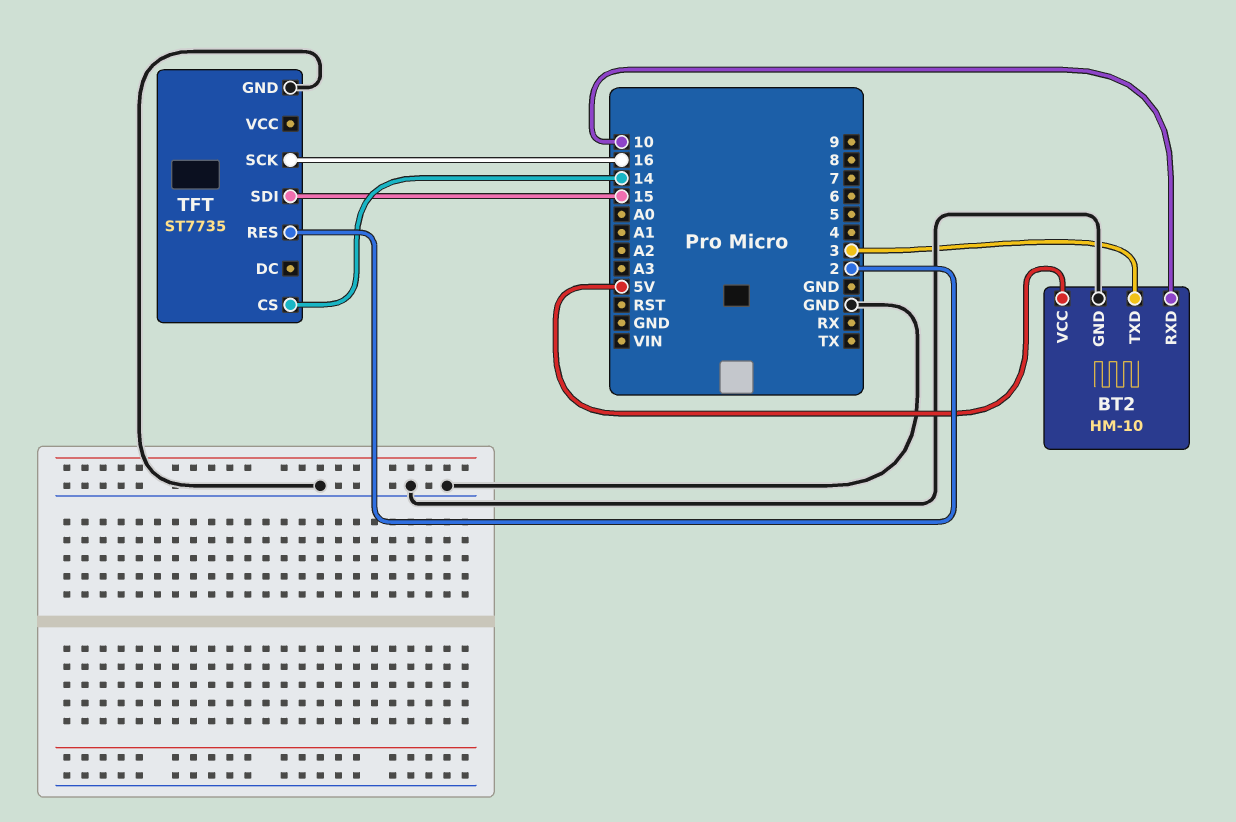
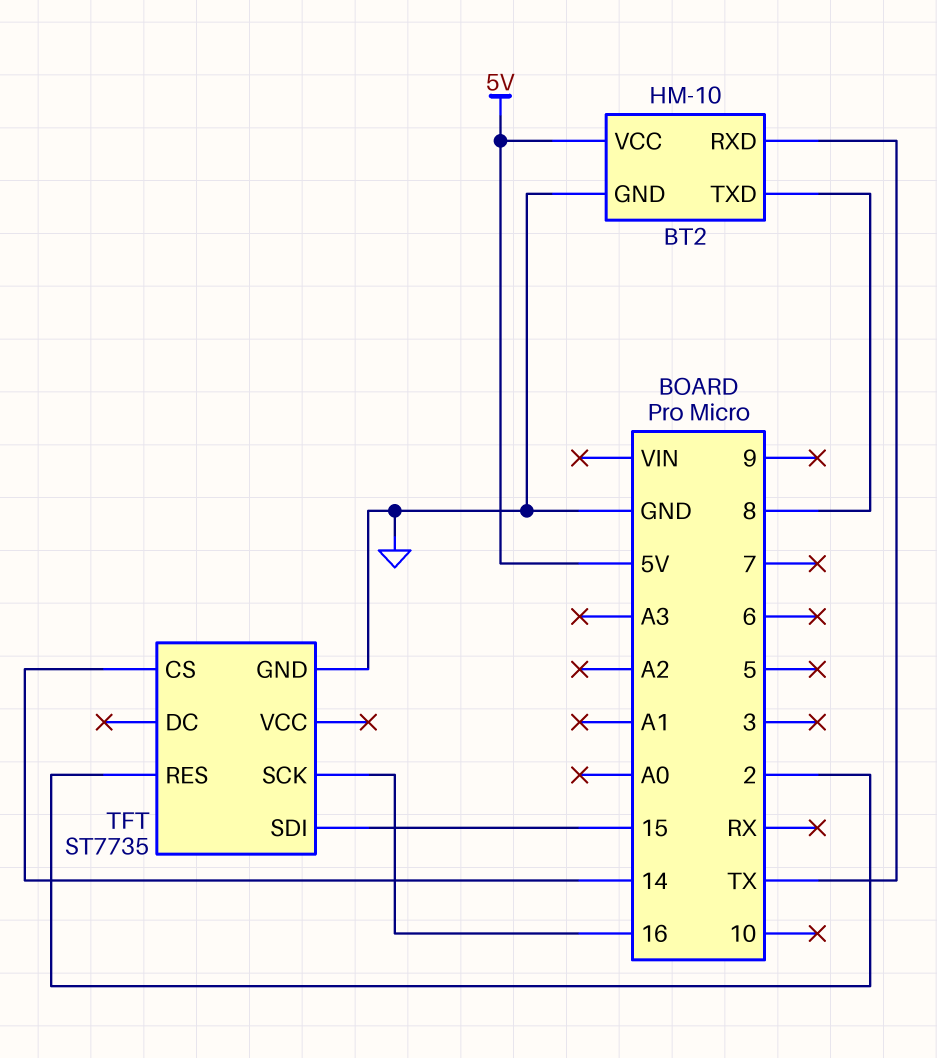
BT2 pin RXD: 10 -> TX
BT2 pin TXD: 3 -> 8

